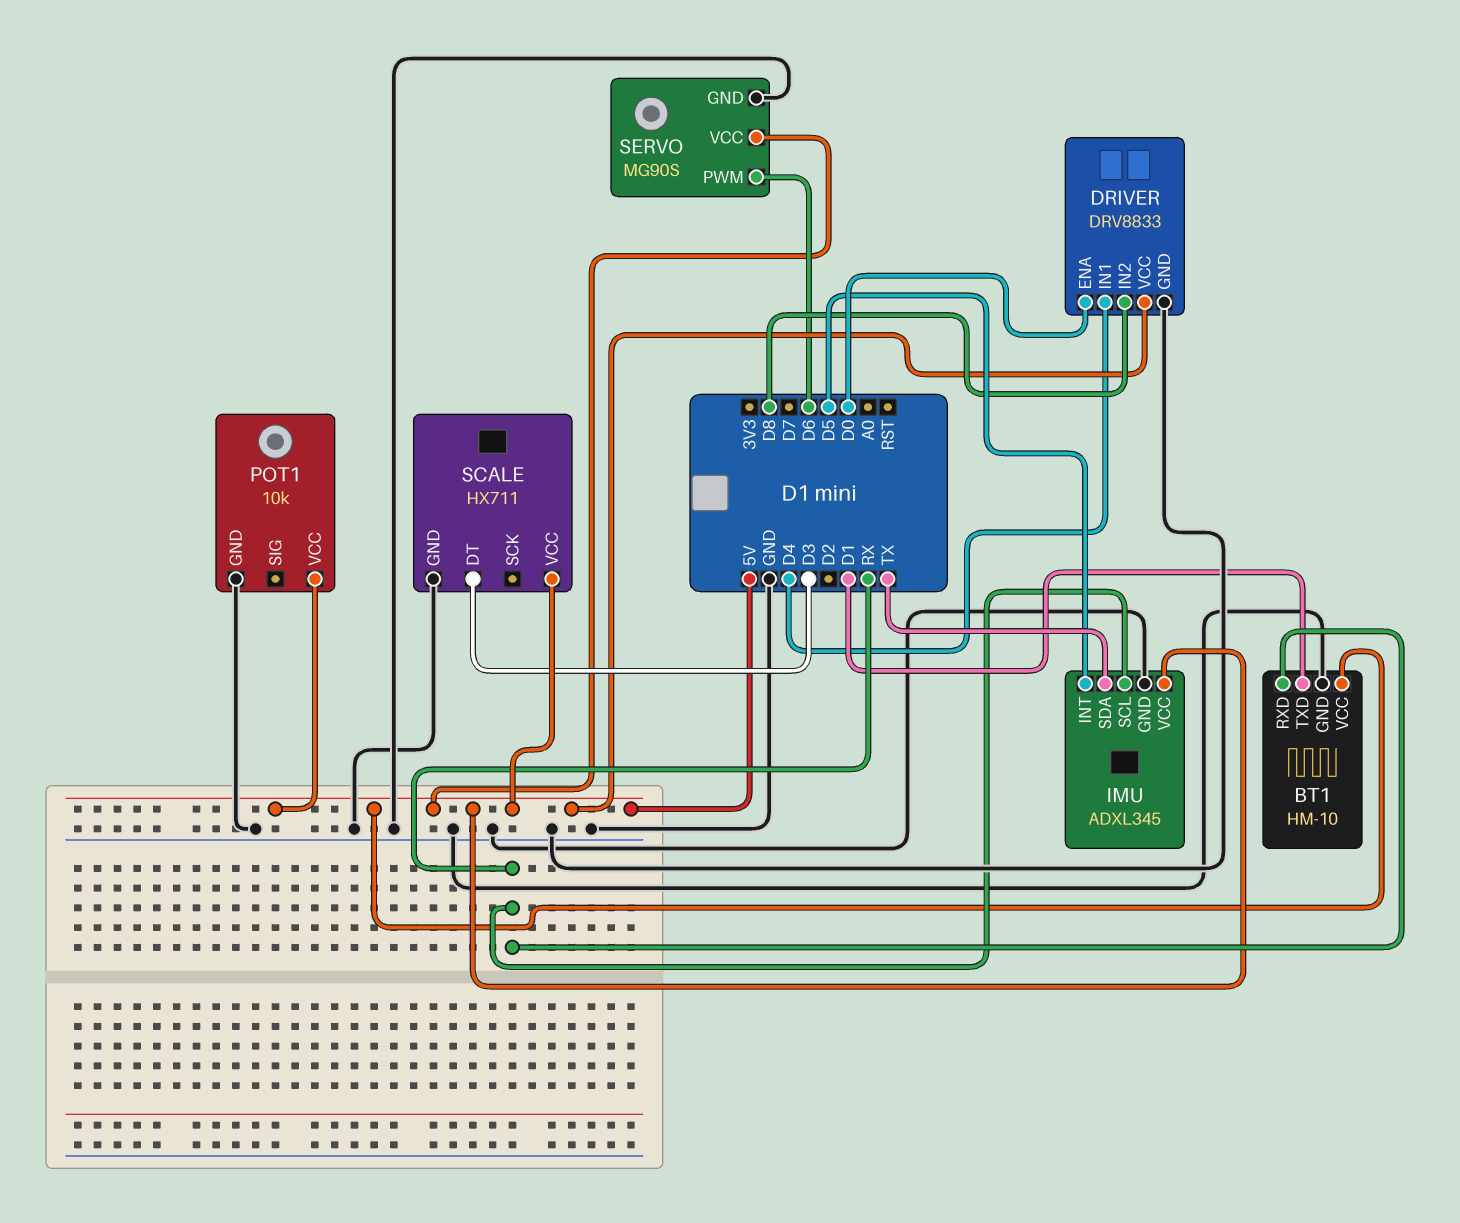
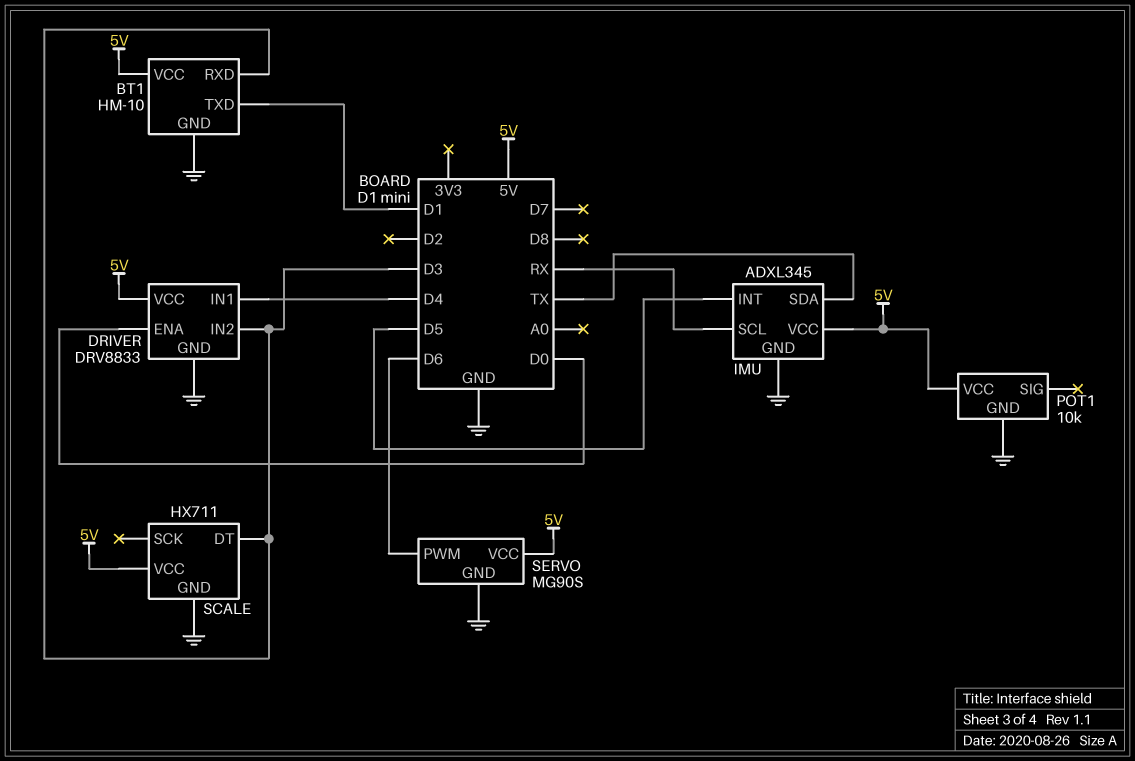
BT1 pin RXD: RX -> D3
DRIVER pin IN2: D8 -> D3

